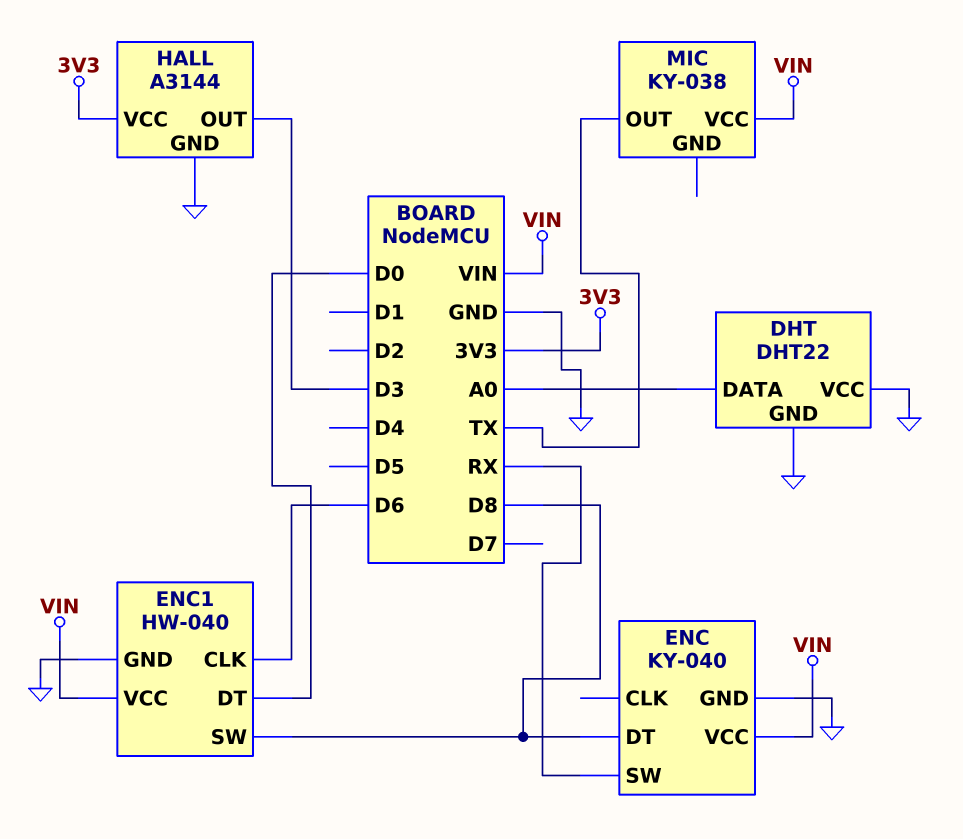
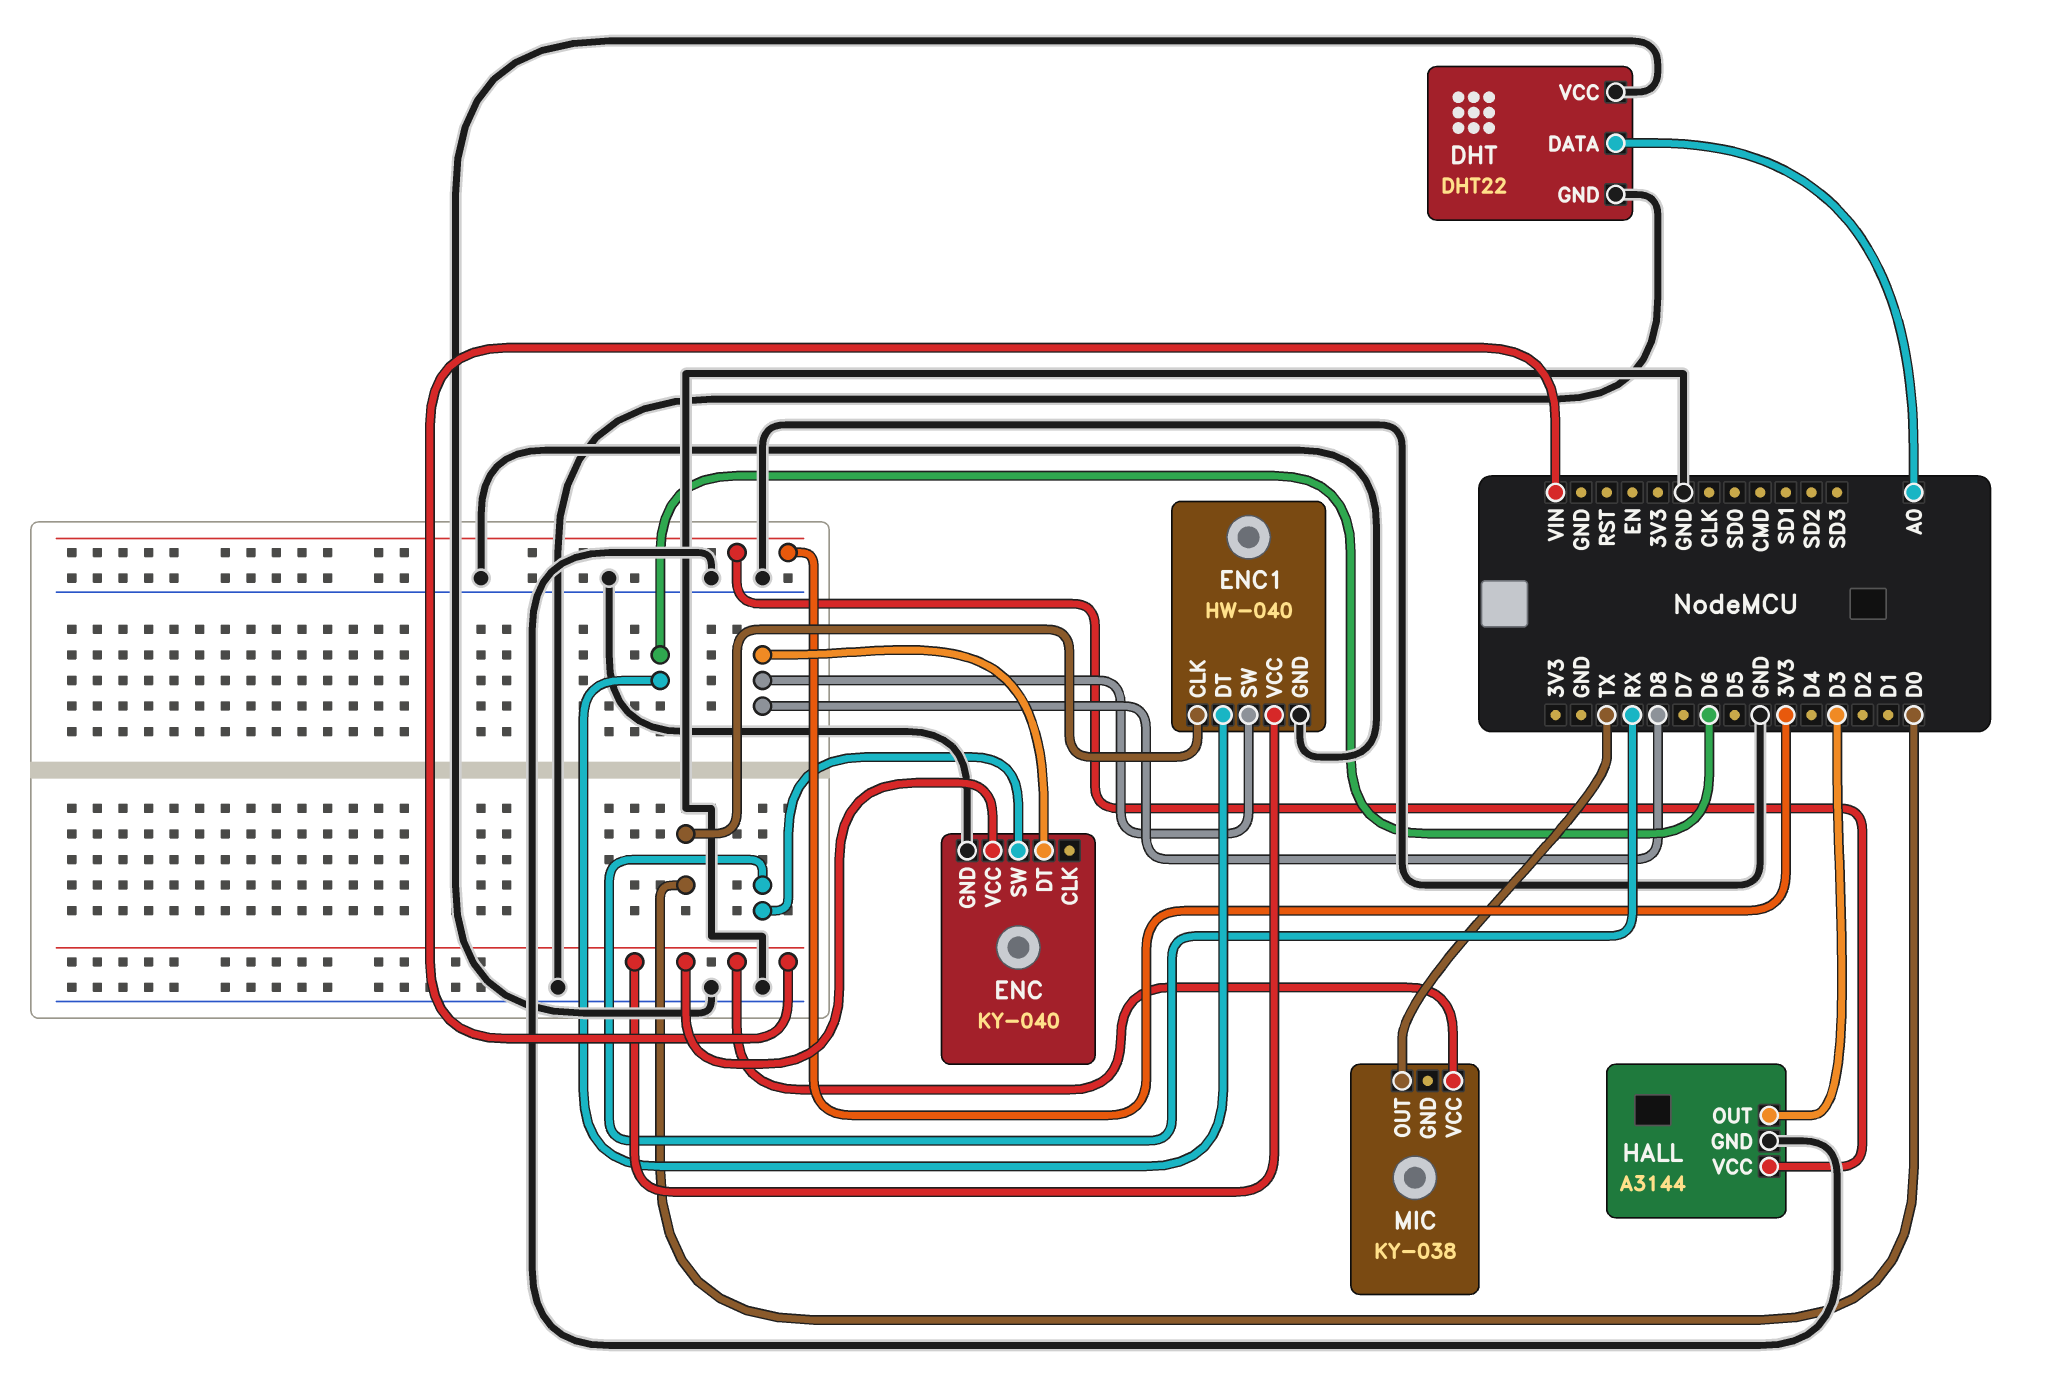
ENC1 pin CLK: D6 -> D0
ENC1 pin DT: D0 -> D6

